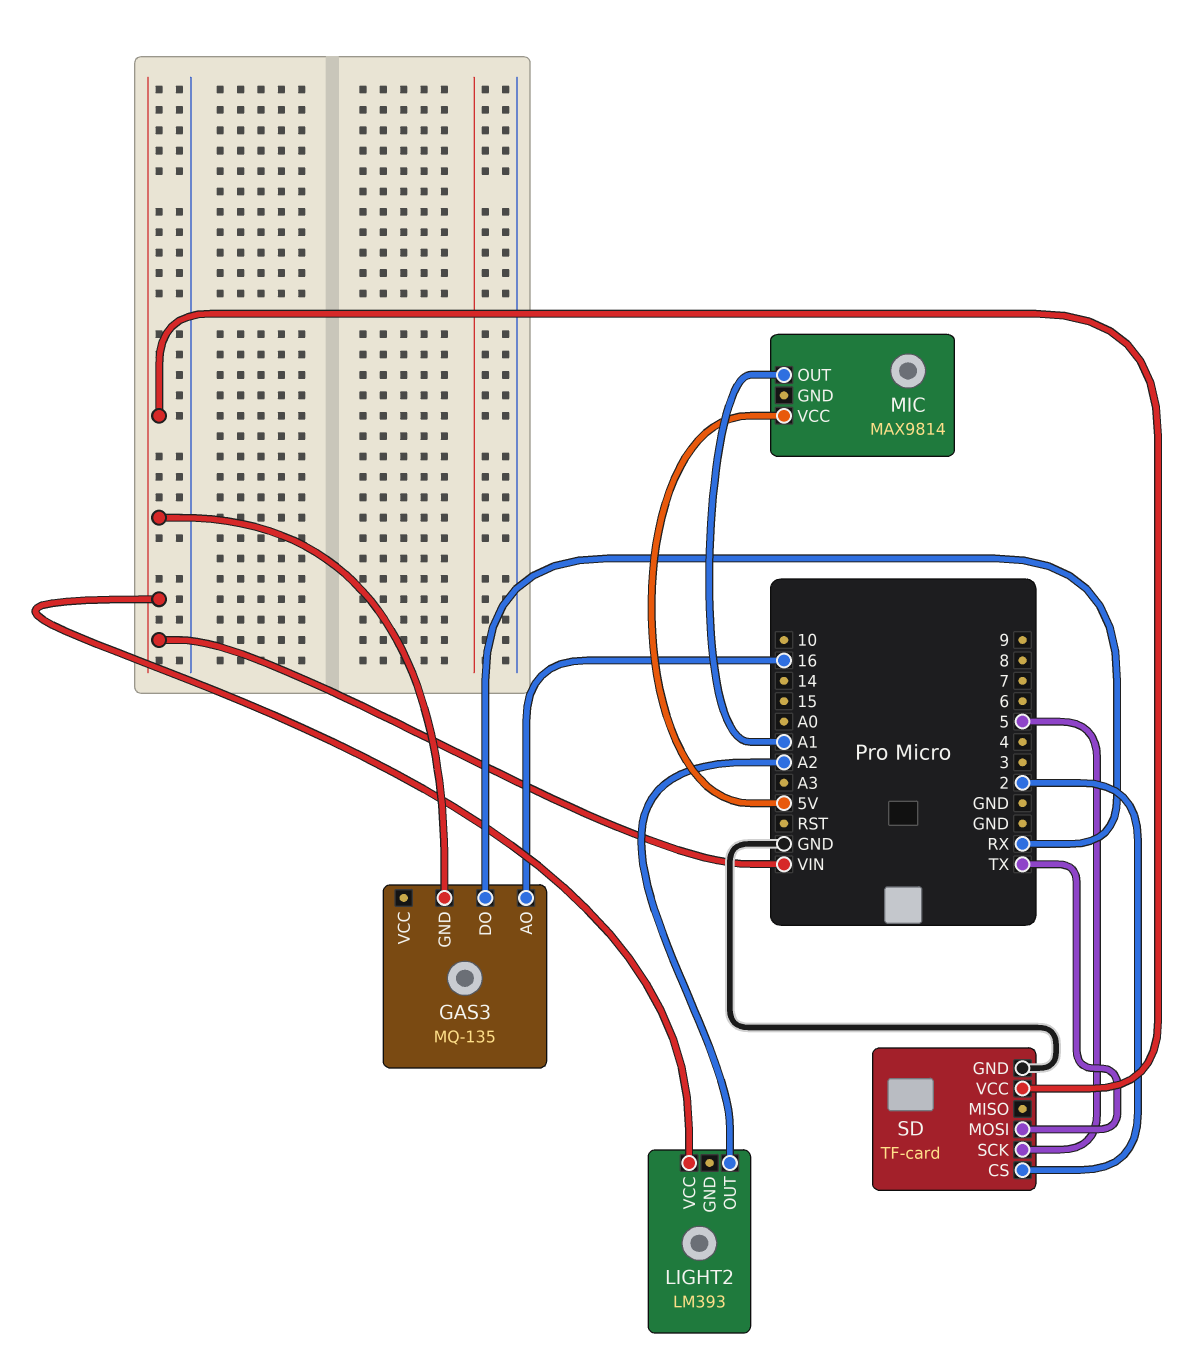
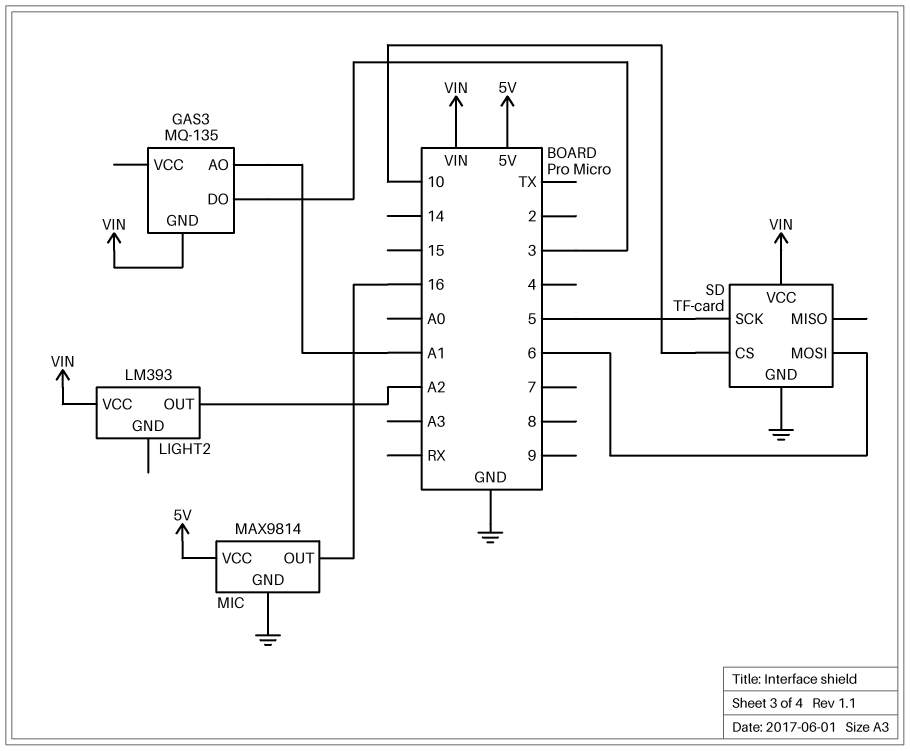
GAS3 pin AO: 16 -> A1
GAS3 pin DO: RX -> 3
MIC pin GND: none -> GND
MIC pin OUT: A1 -> 16
SD pin CS: 2 -> 10
SD pin MOSI: TX -> 6

